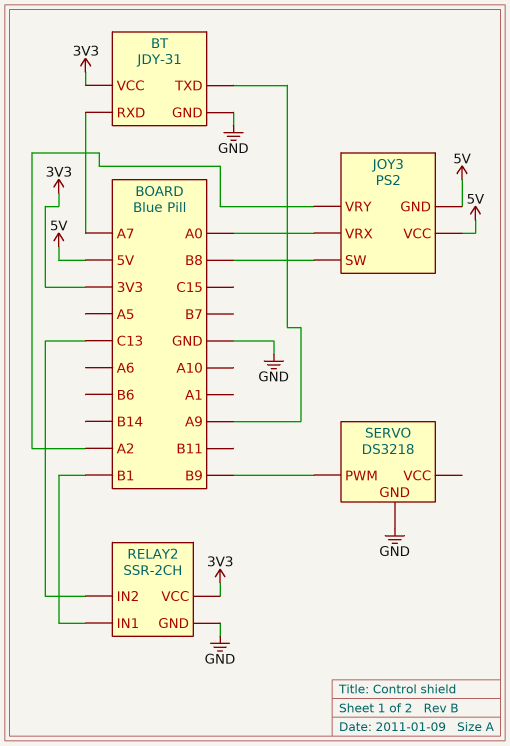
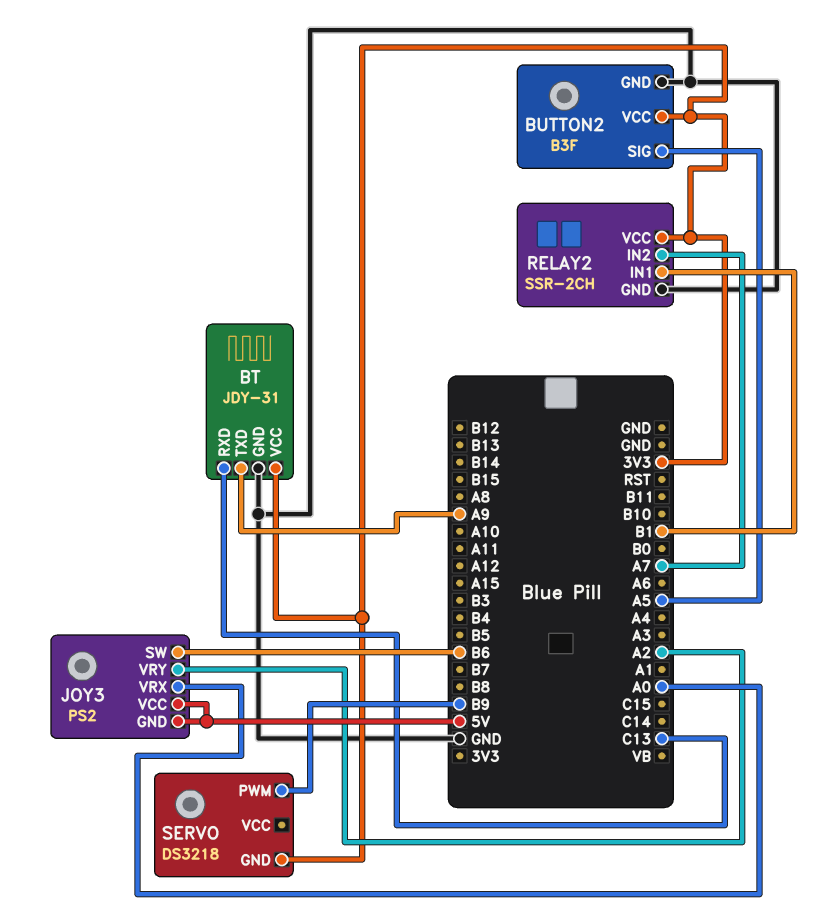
BT pin RXD: A7 -> C13
BUTTON2: none -> B3F
BUTTON2 pin GND: none -> GND
BUTTON2 pin SIG: none -> A5
BUTTON2 pin VCC: none -> 3V3
JOY3 pin SW: B8 -> B6
RELAY2 pin IN2: C13 -> A7
SERVO pin GND: GND -> 3V3

